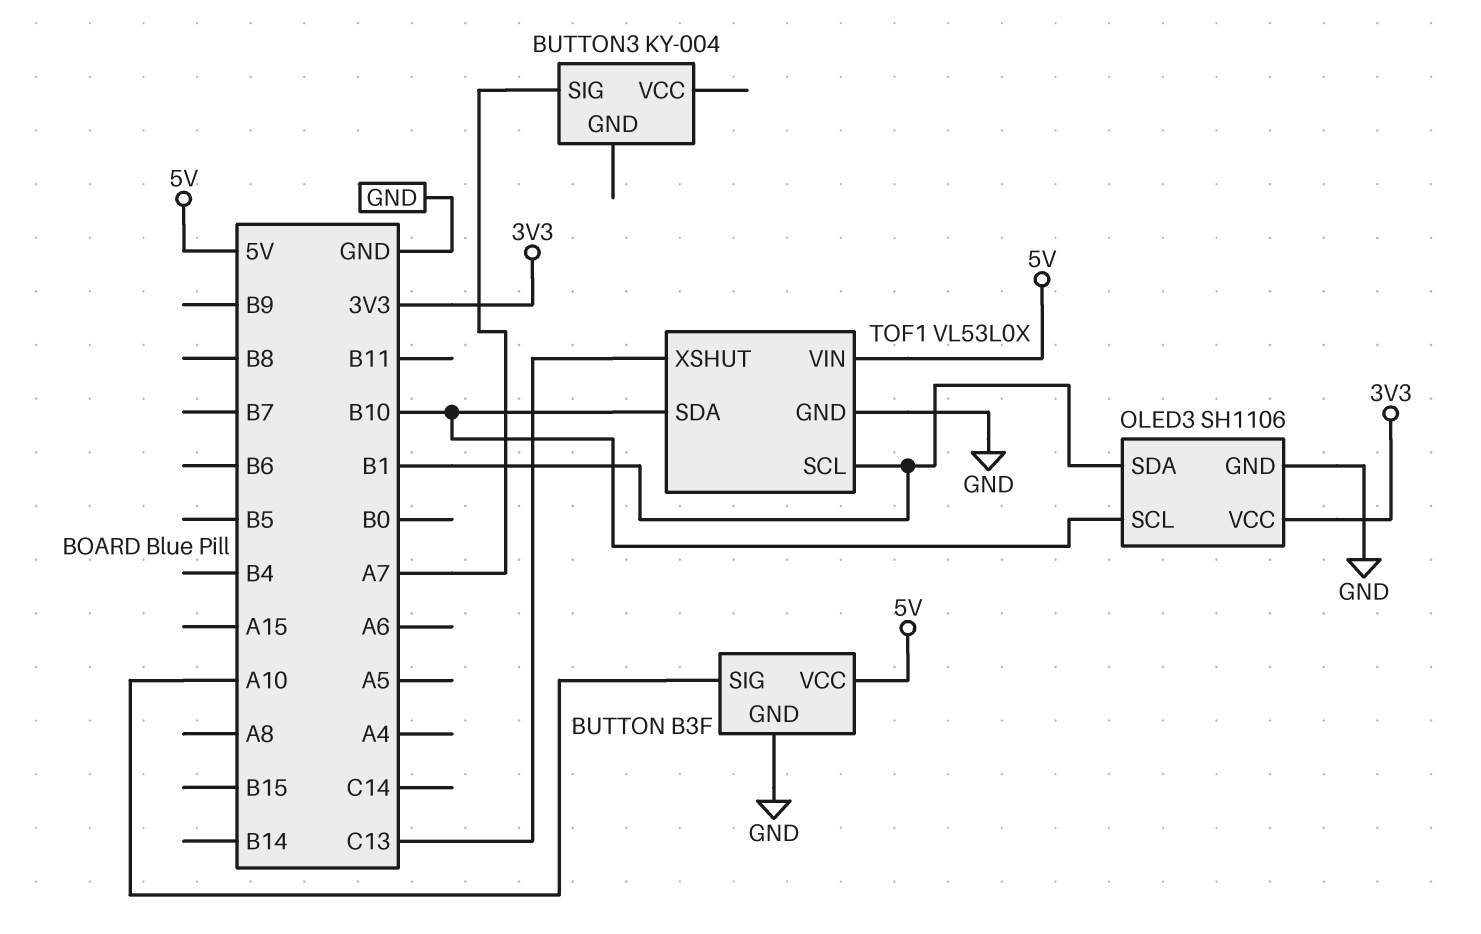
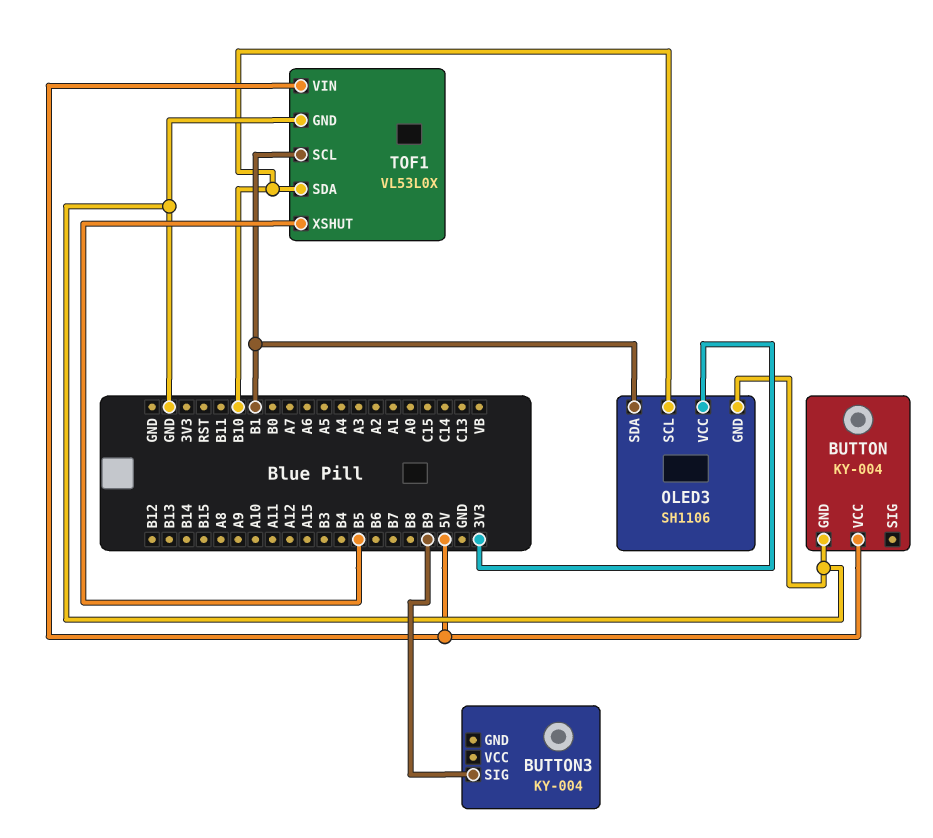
BUTTON: B3F -> KY-004
BUTTON pin SIG: A10 -> none
BUTTON3 pin SIG: A7 -> B9
TOF1 pin XSHUT: C13 -> B5

